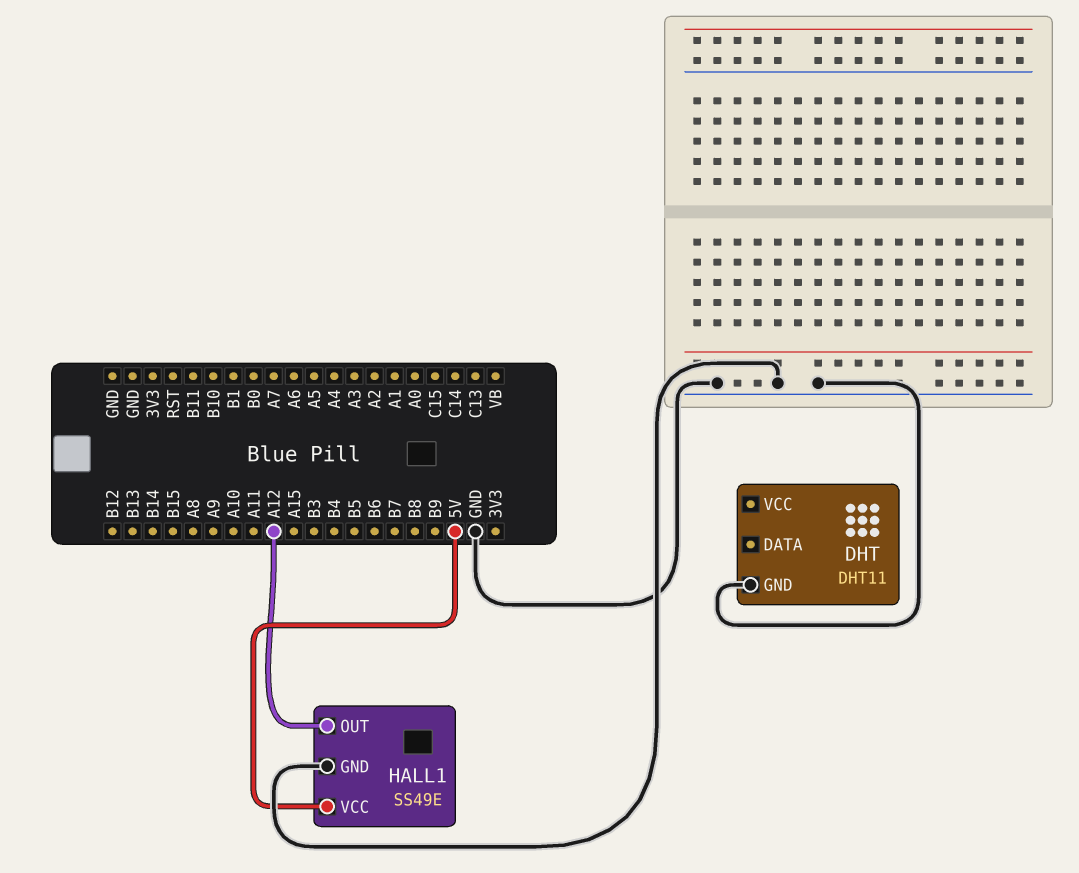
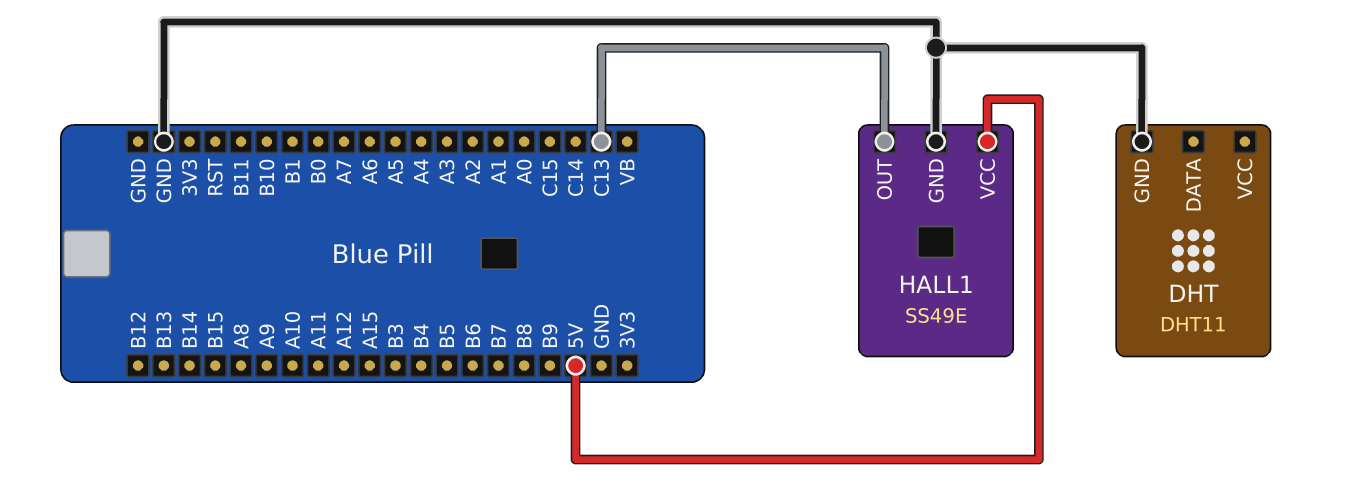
HALL1 pin OUT: A12 -> C13

